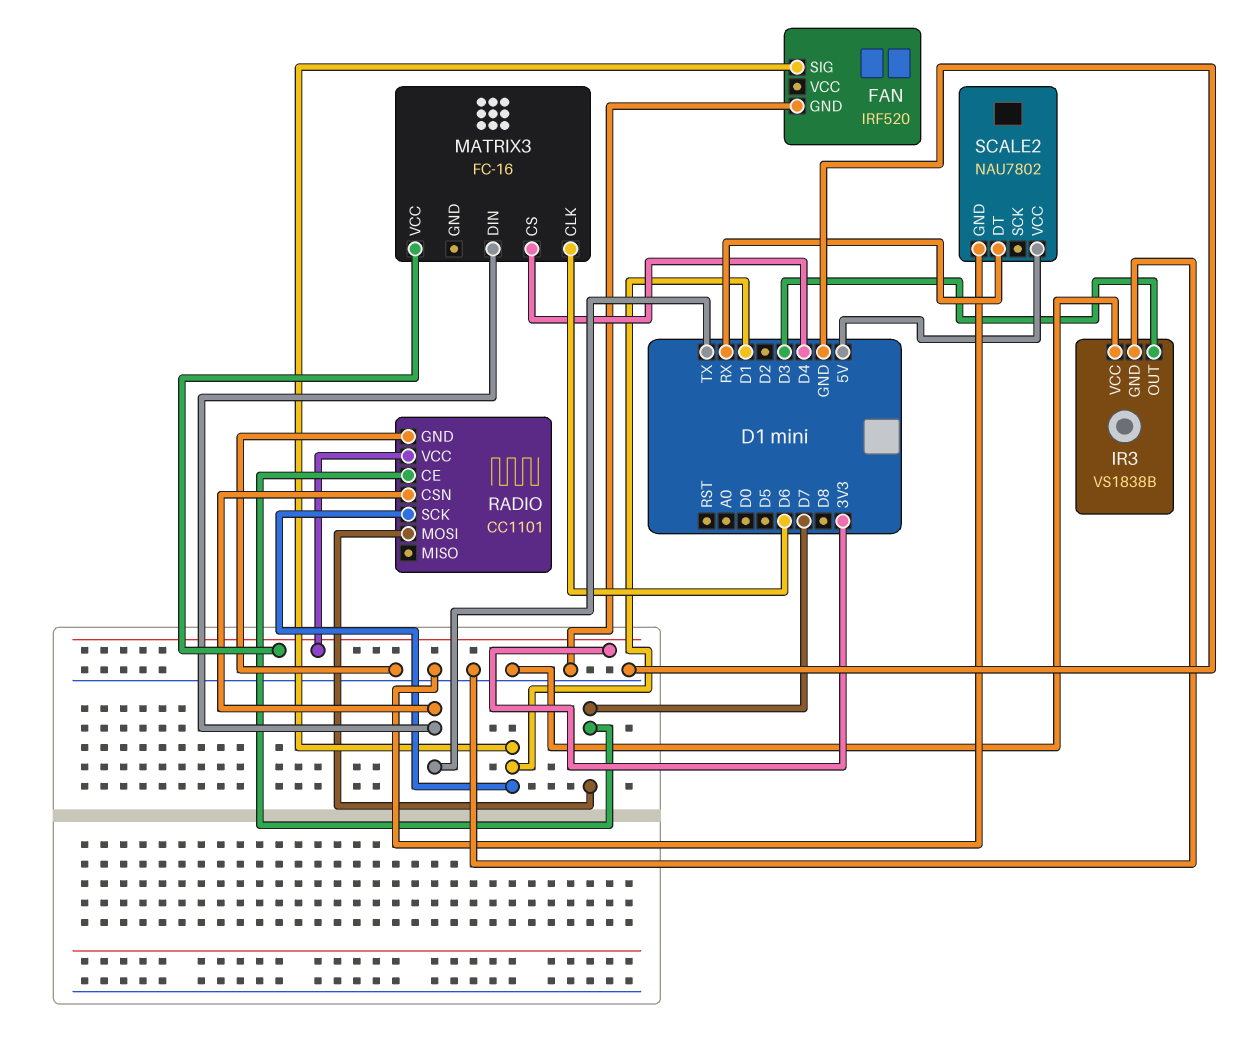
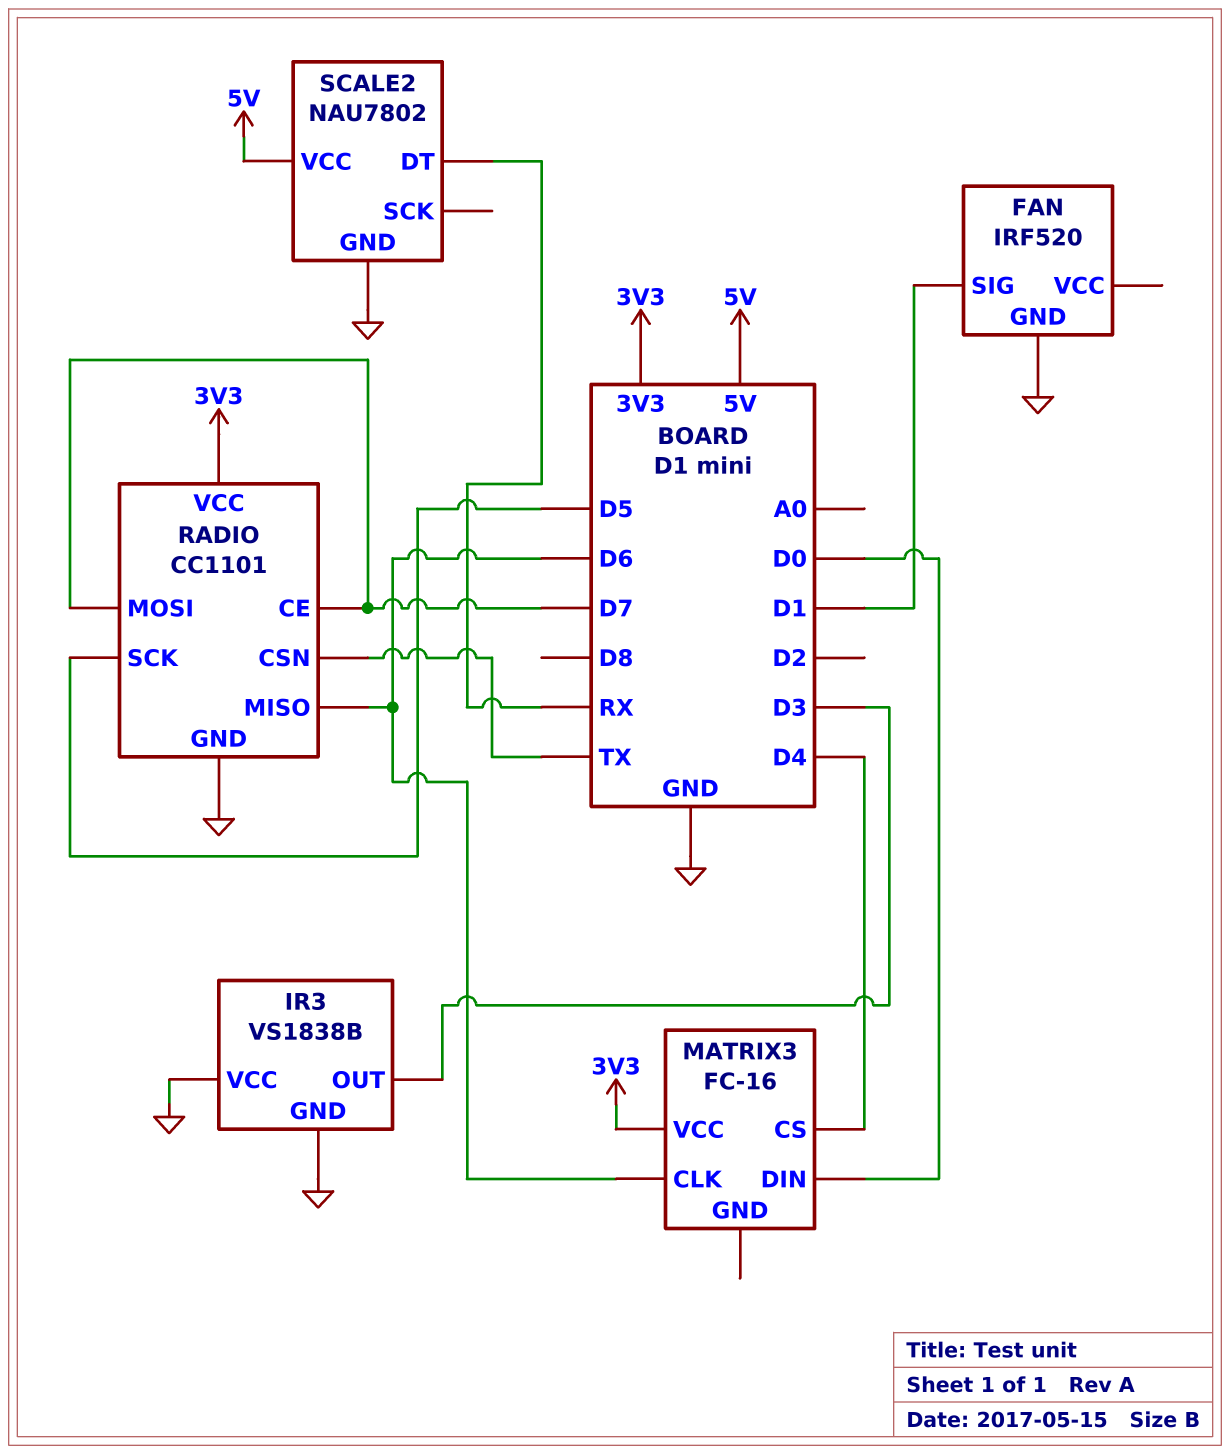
MATRIX3 pin DIN: TX -> D0
RADIO pin MISO: none -> D6
RADIO pin SCK: D1 -> D5

